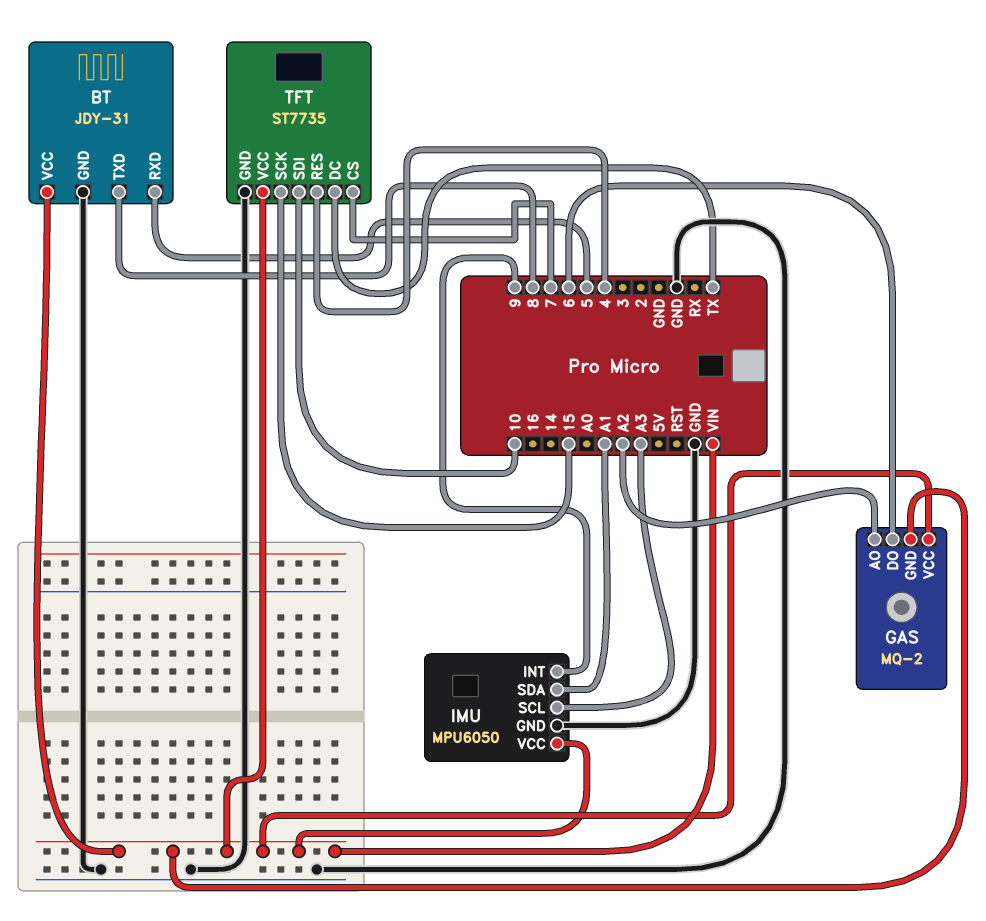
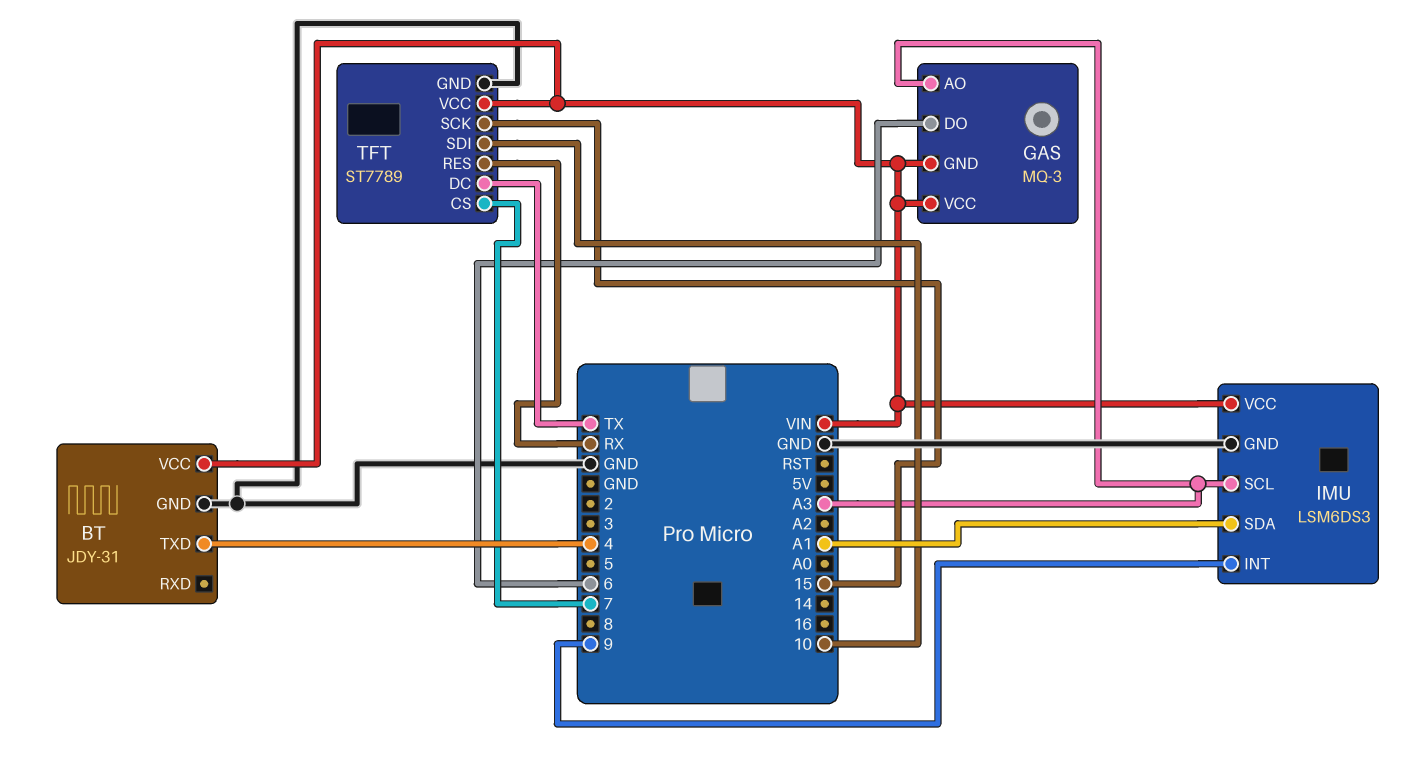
BT pin RXD: 5 -> none
BT pin TXD: 8 -> 4
GAS: MQ-2 -> MQ-3
GAS pin AO: A2 -> A3
IMU: MPU6050 -> LSM6DS3
TFT: ST7735 -> ST7789
TFT pin RES: 4 -> RX

